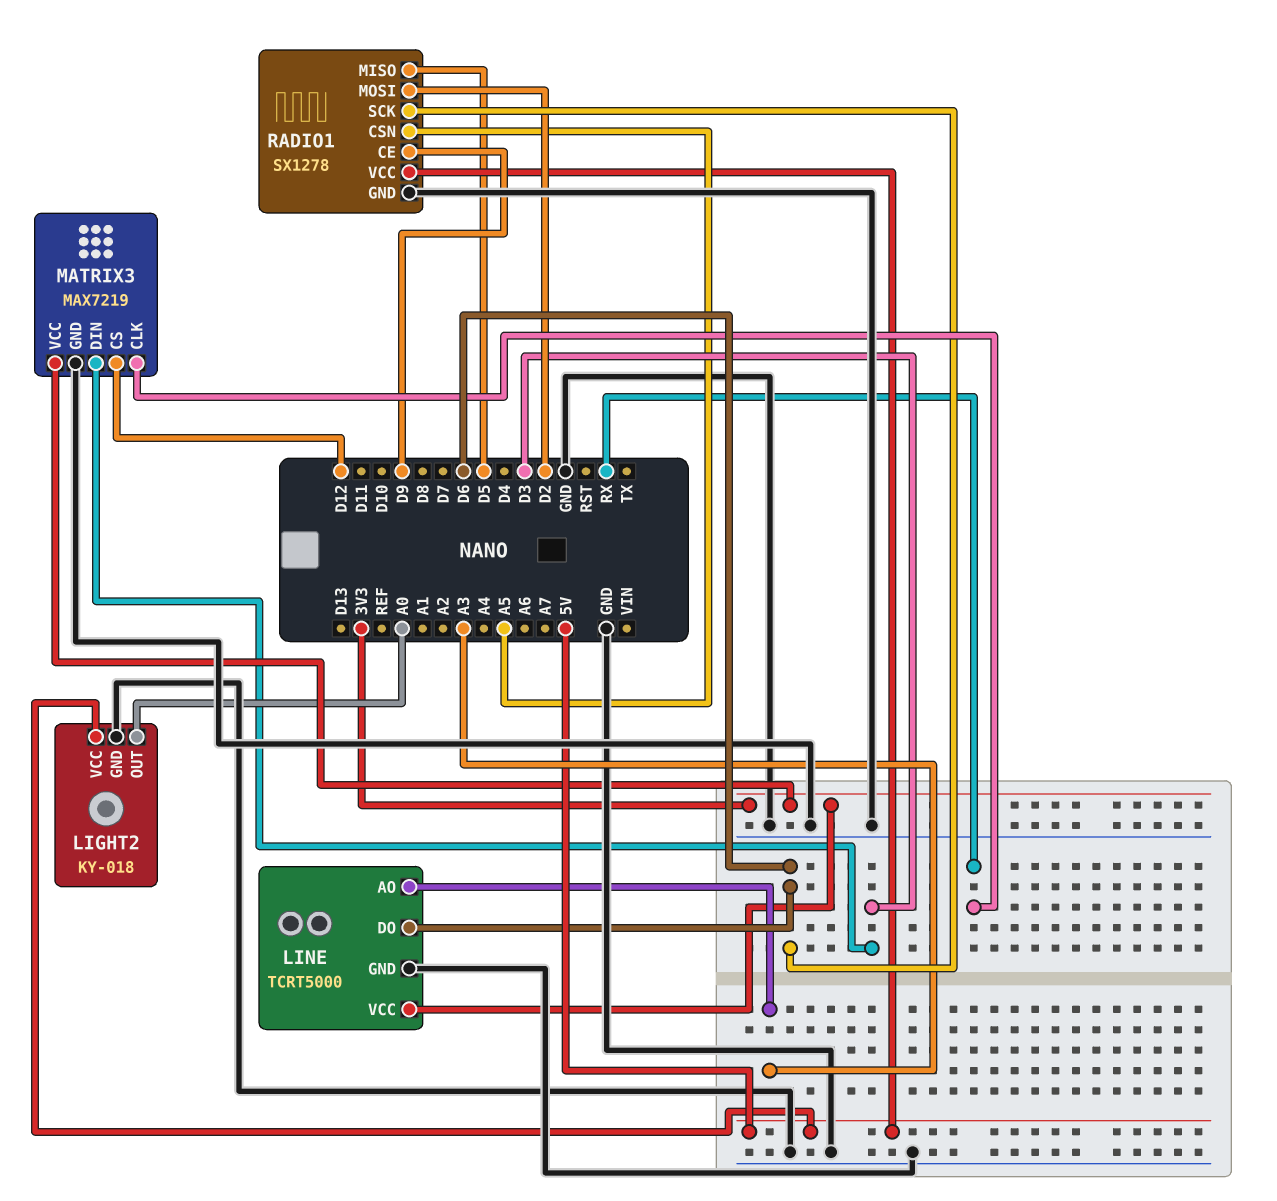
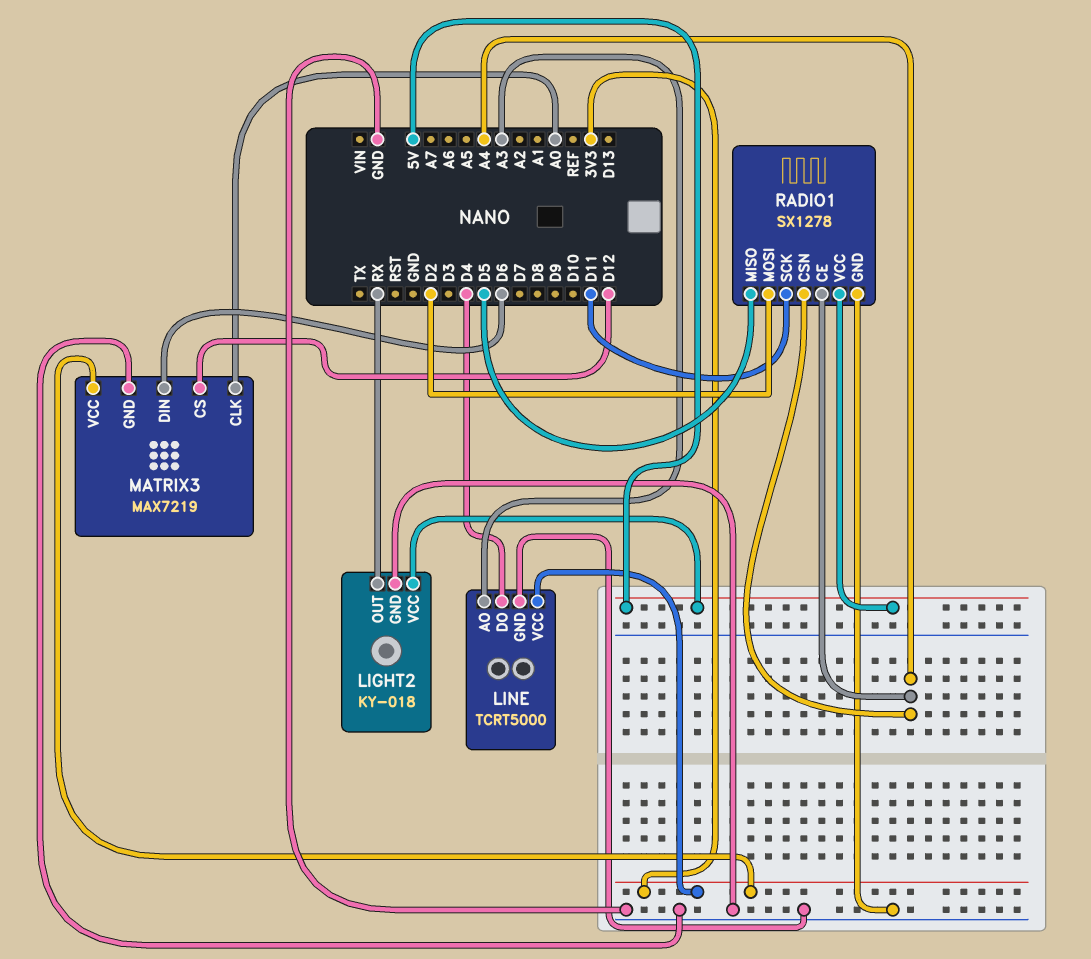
LIGHT2 pin OUT: A0 -> RX
LINE pin DO: D6 -> D4
MATRIX3 pin CLK: RX -> A0
MATRIX3 pin DIN: D3 -> D6
RADIO1 pin CE: D9 -> A4
RADIO1 pin CSN: A5 -> A4
RADIO1 pin SCK: D6 -> D11

